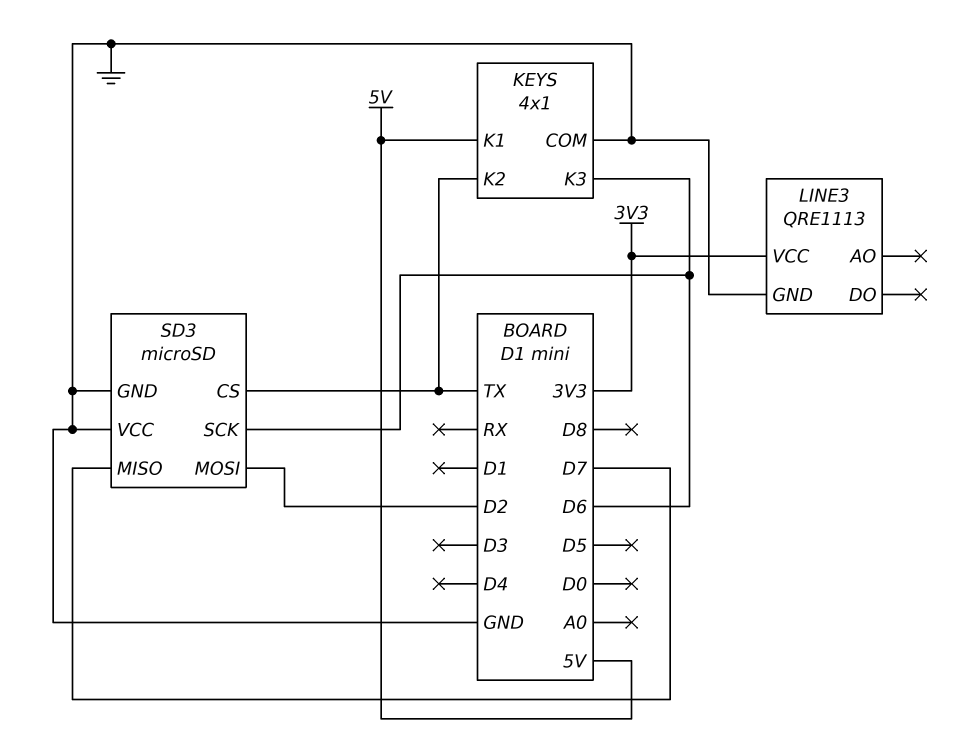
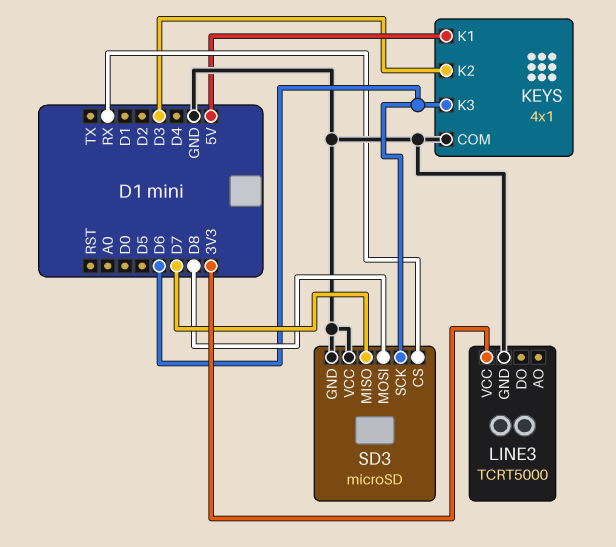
KEYS pin K2: TX -> D3
LINE3: QRE1113 -> TCRT5000
SD3 pin CS: TX -> RX
SD3 pin MOSI: D2 -> D8

